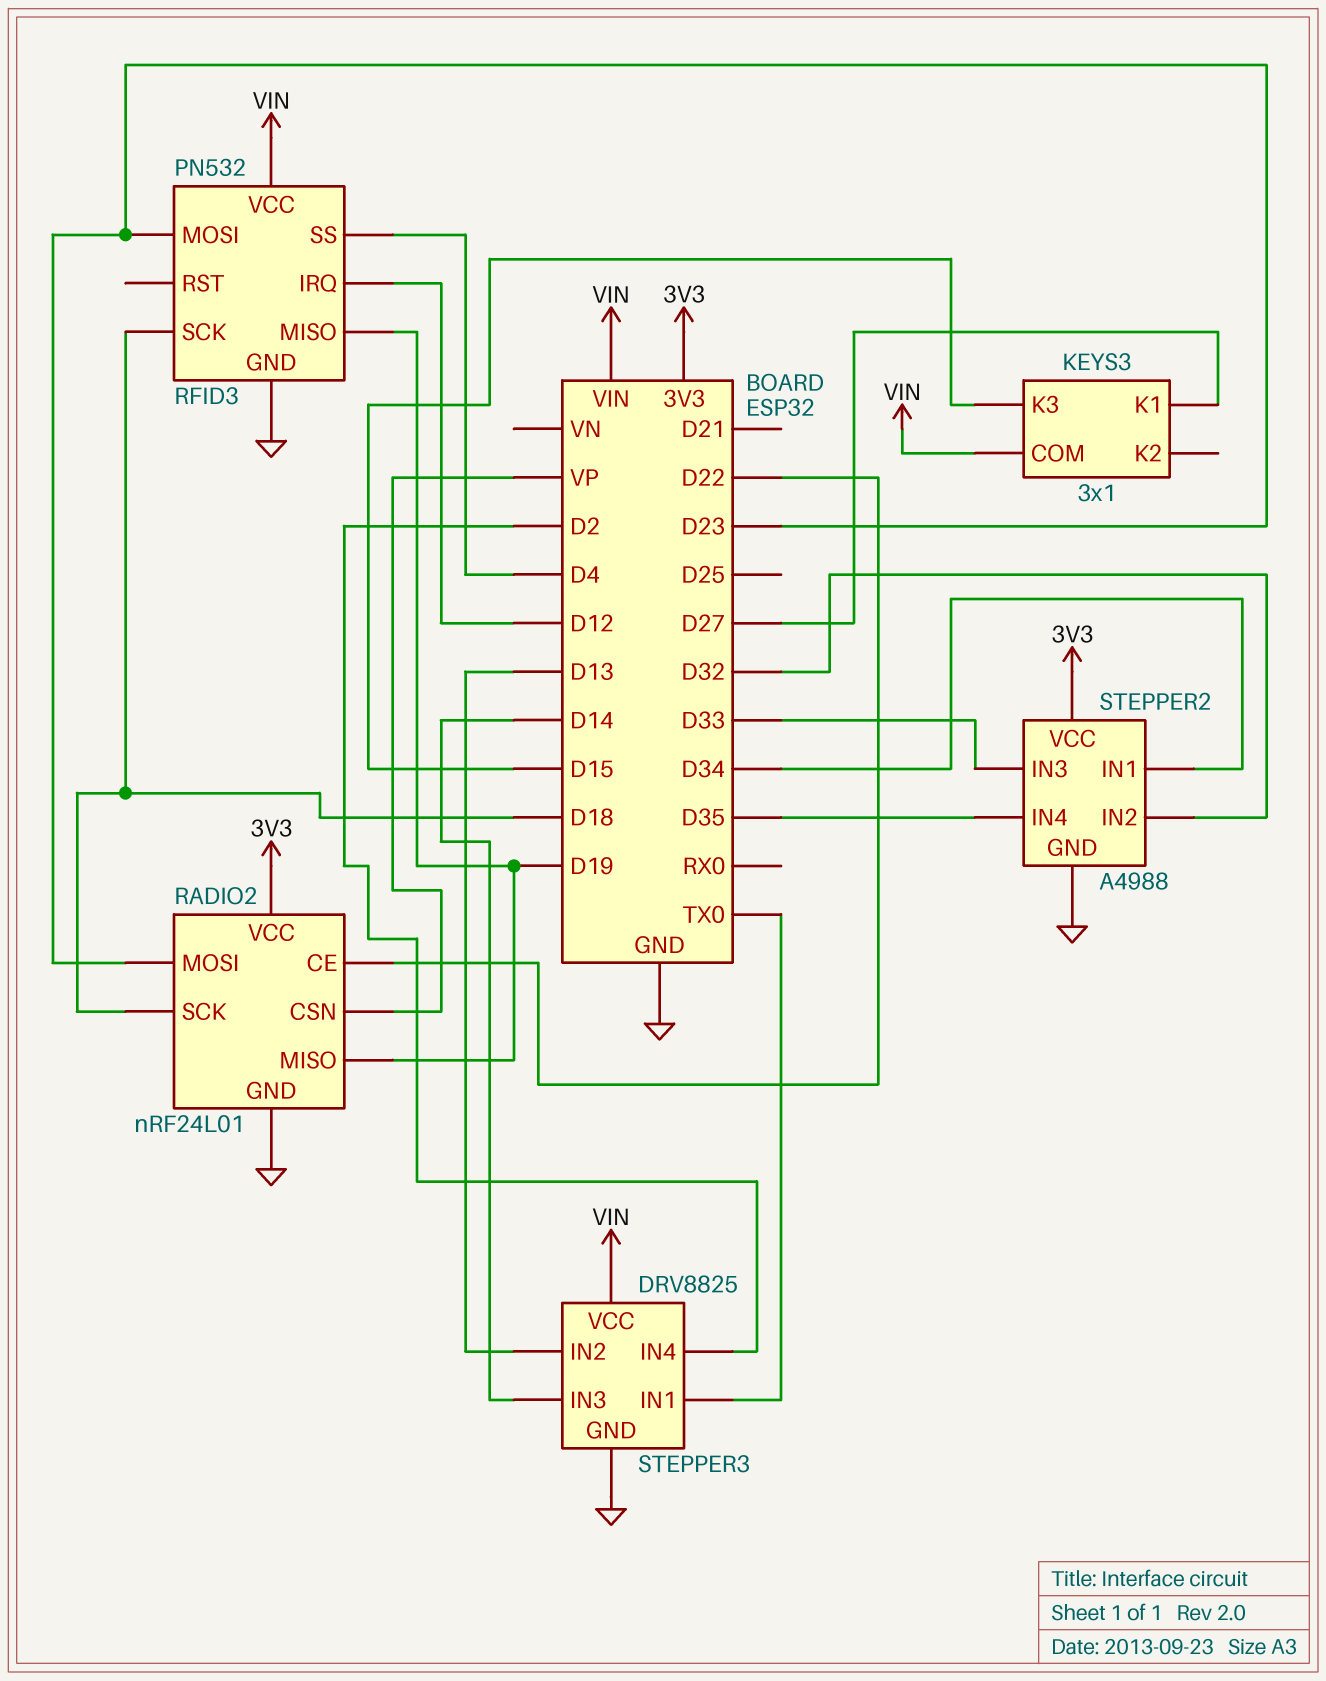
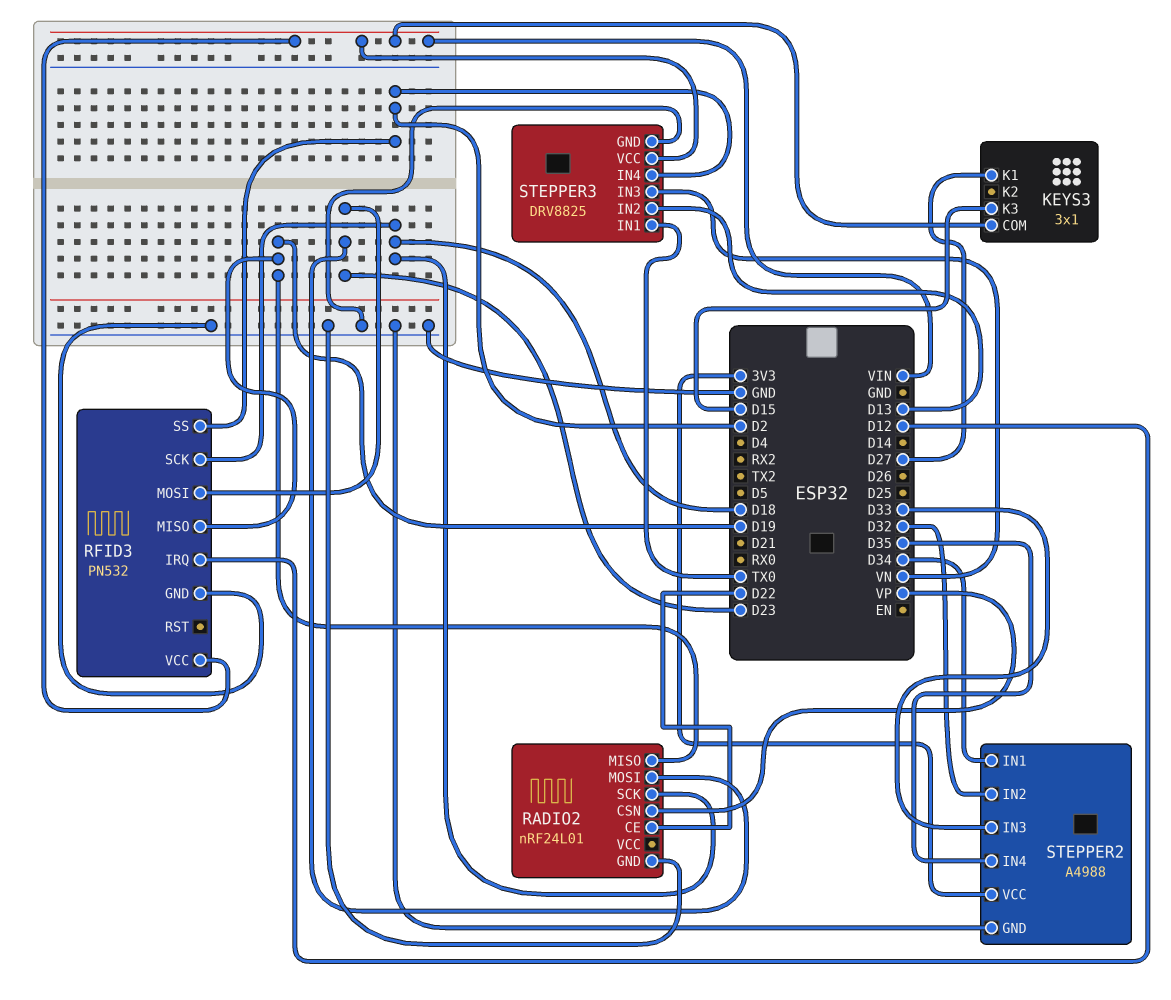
RADIO2 pin VCC: 3V3 -> none
RFID3 pin SS: D4 -> D2
STEPPER3 pin IN3: D14 -> VN

